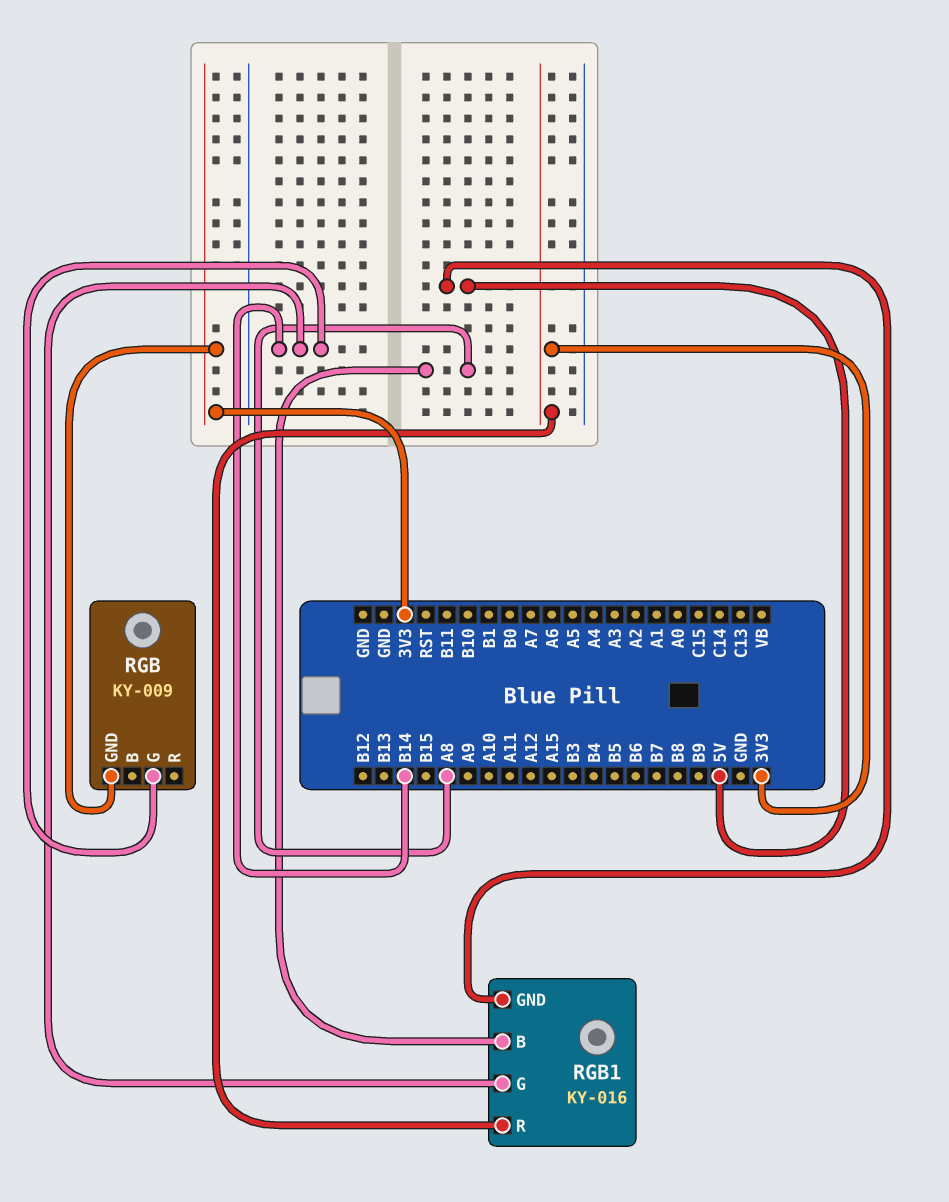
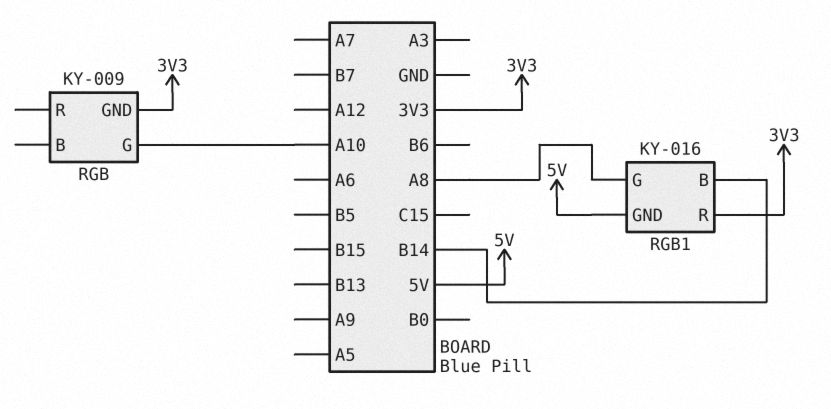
RGB pin G: B14 -> A10
RGB1 pin B: A8 -> B14
RGB1 pin G: B14 -> A8

